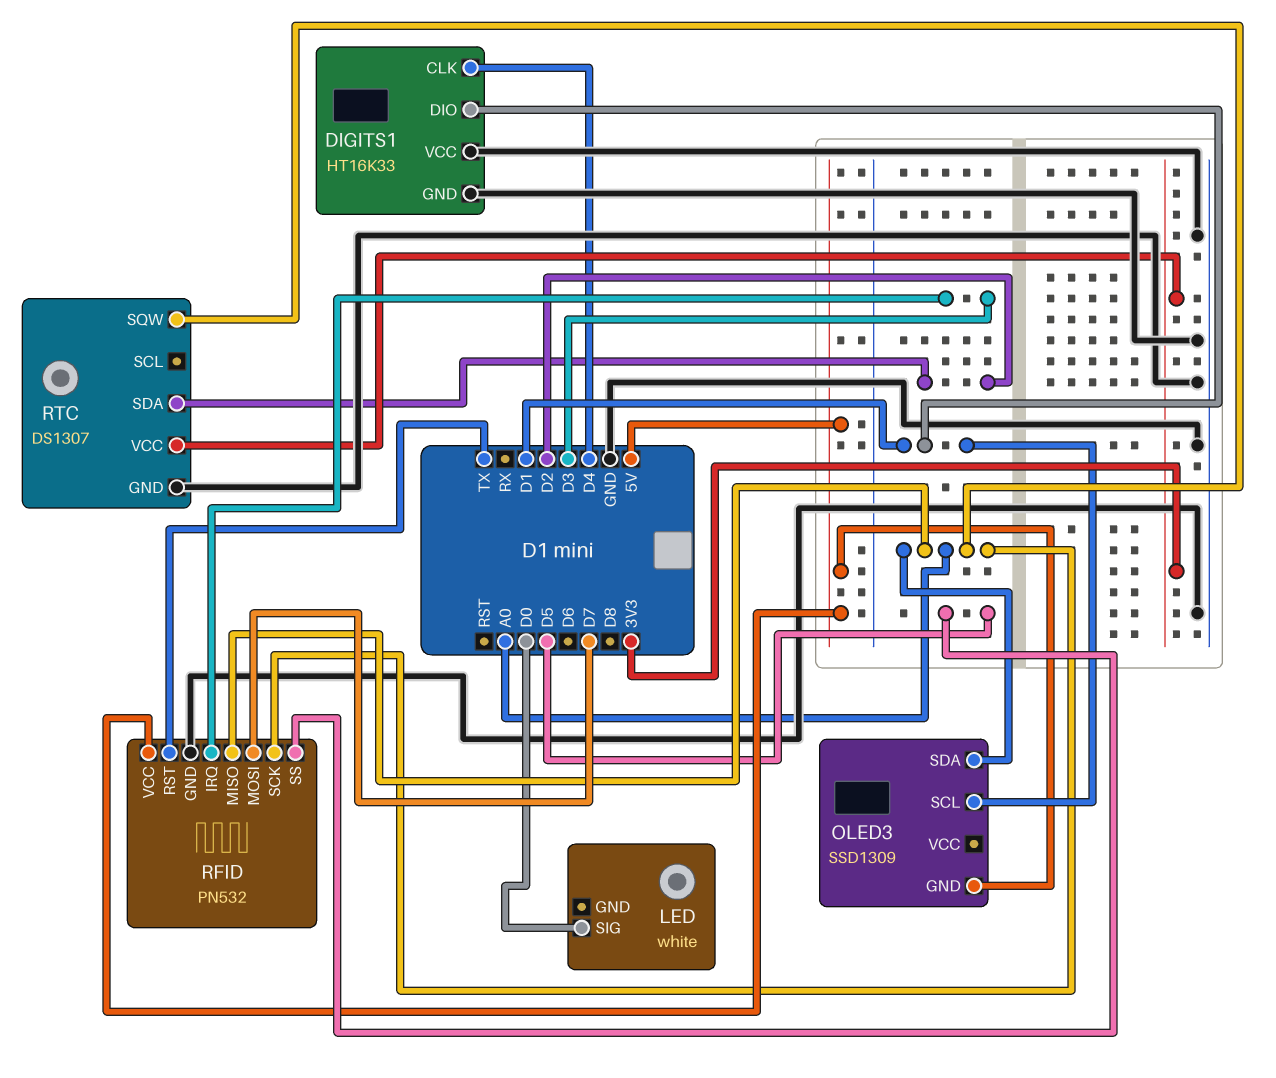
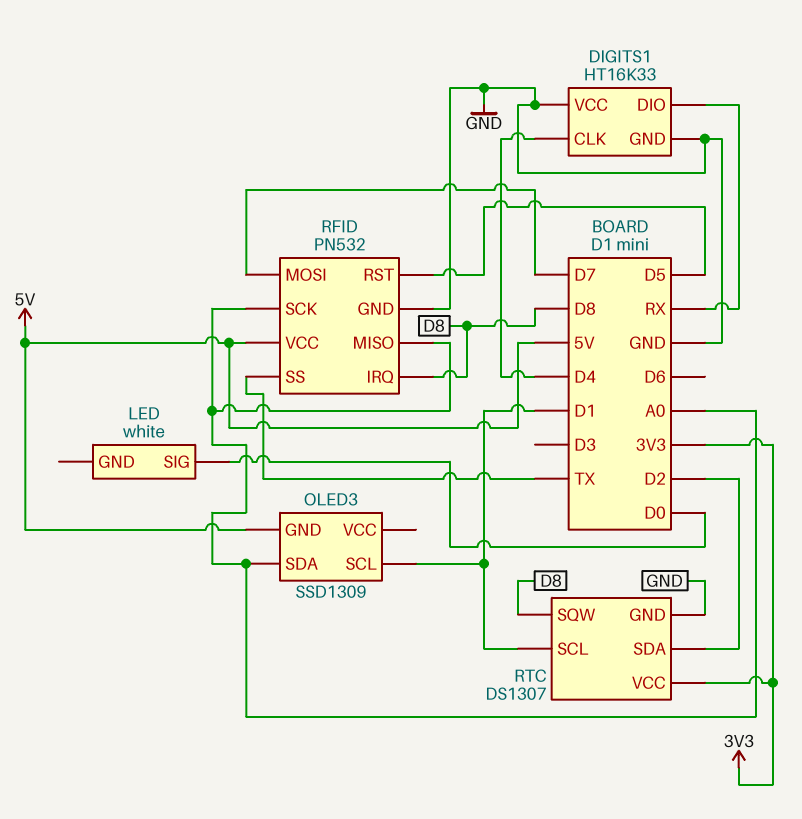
DIGITS1 pin DIO: D1 -> RX
RFID pin IRQ: D3 -> D8
RFID pin RST: TX -> D5
RFID pin SS: D5 -> TX
RTC pin SCL: none -> D1
RTC pin SQW: A0 -> D8

